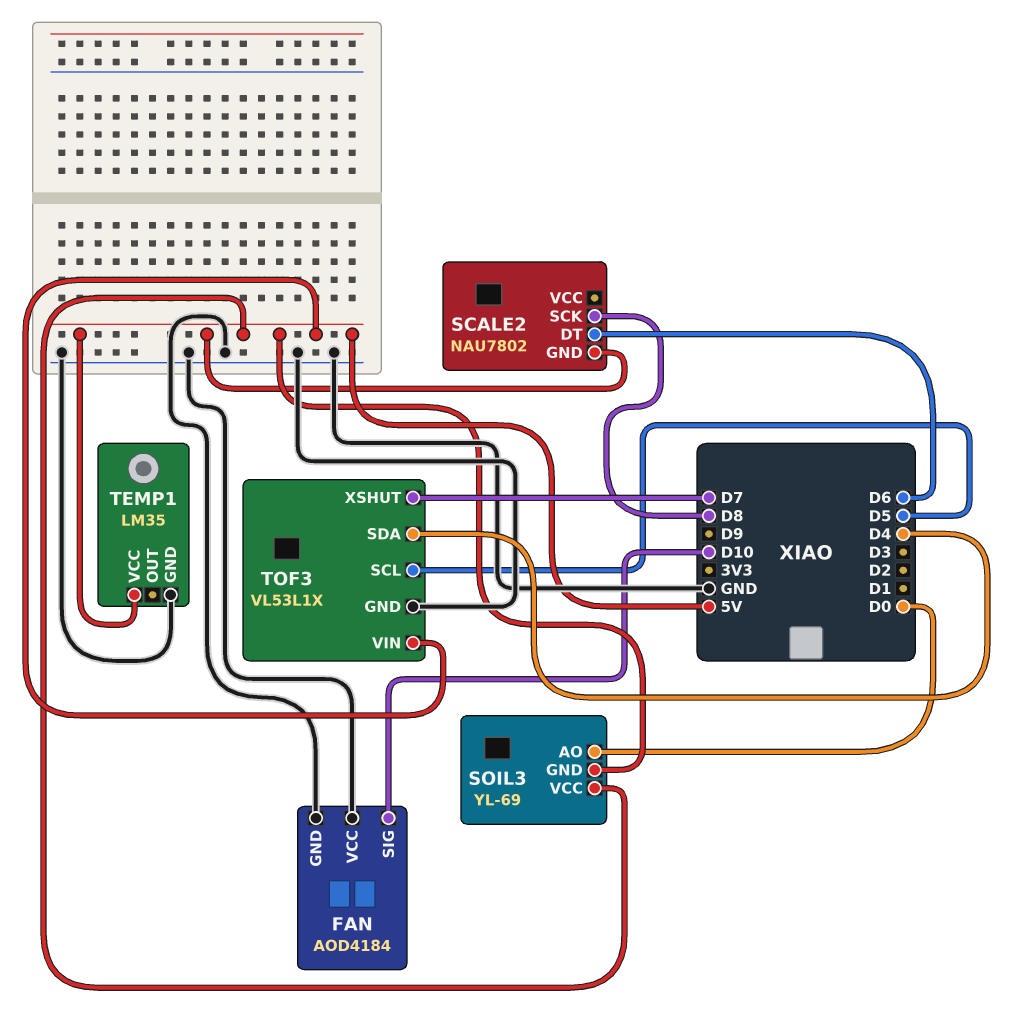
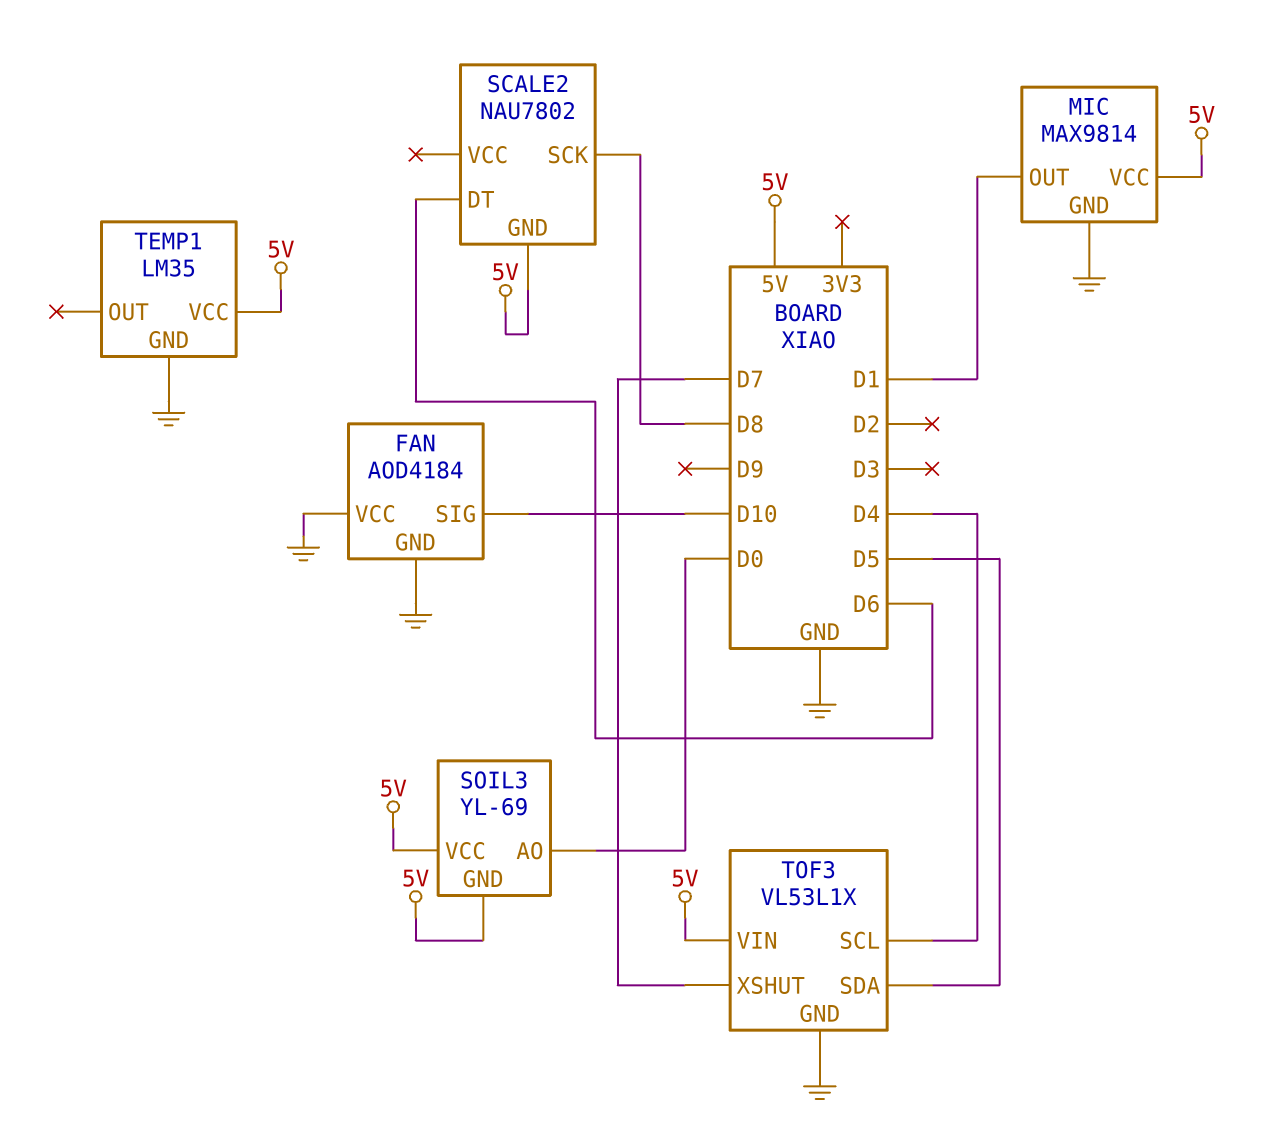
MIC: none -> MAX9814
MIC pin GND: none -> GND
MIC pin OUT: none -> D1
MIC pin VCC: none -> 5V
TOF3 pin SCL: D5 -> D4
TOF3 pin SDA: D4 -> D5

